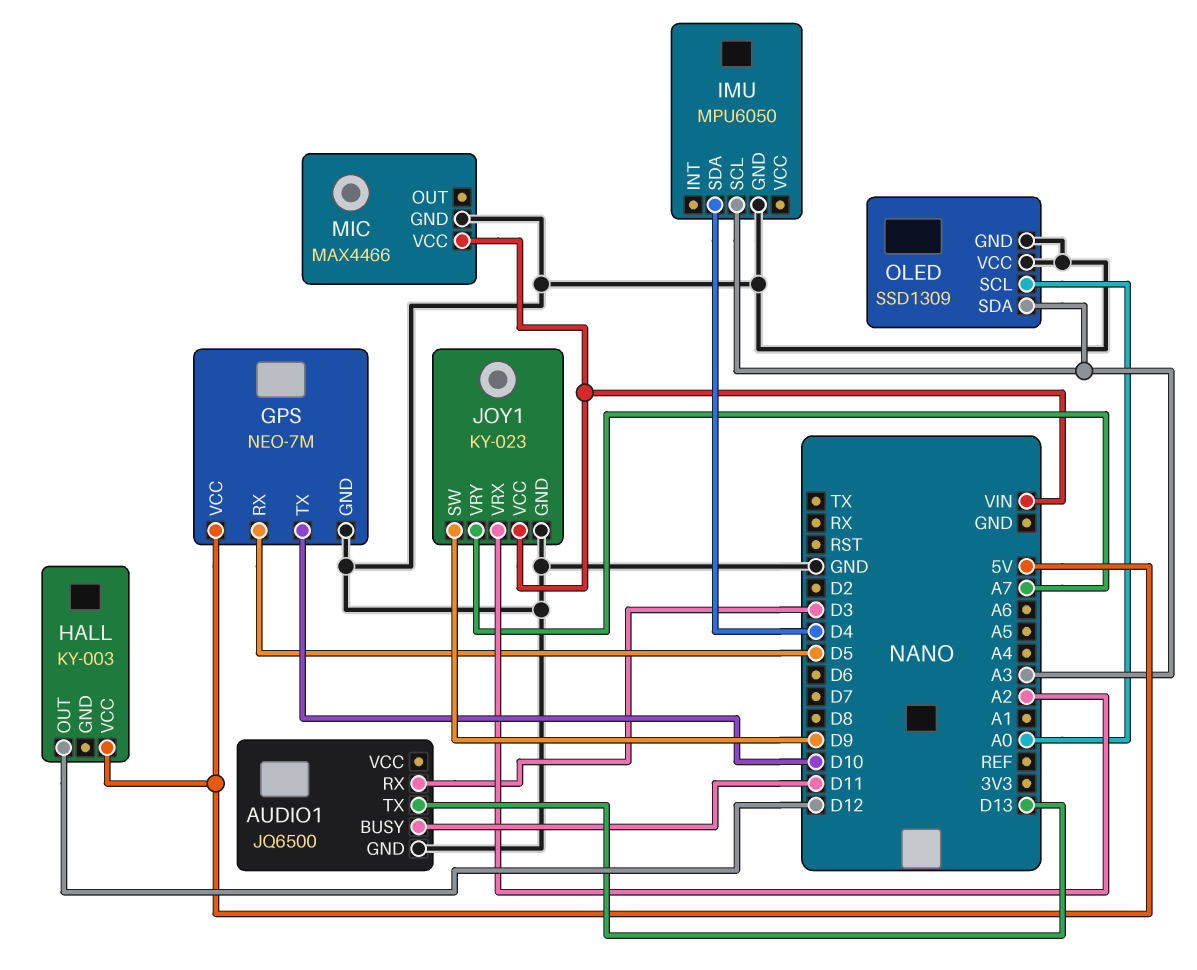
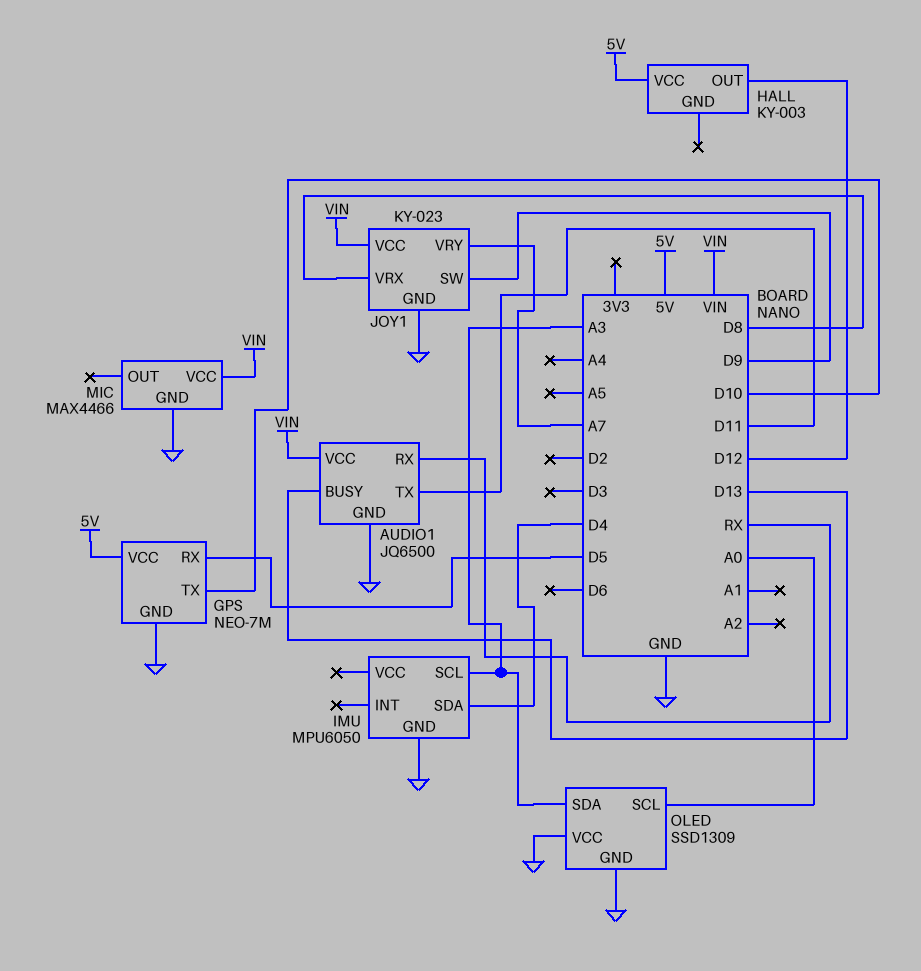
AUDIO1 pin BUSY: D11 -> D13
AUDIO1 pin RX: D3 -> RX
AUDIO1 pin TX: D13 -> D11
AUDIO1 pin VCC: none -> VIN
JOY1 pin VRX: A2 -> D8

